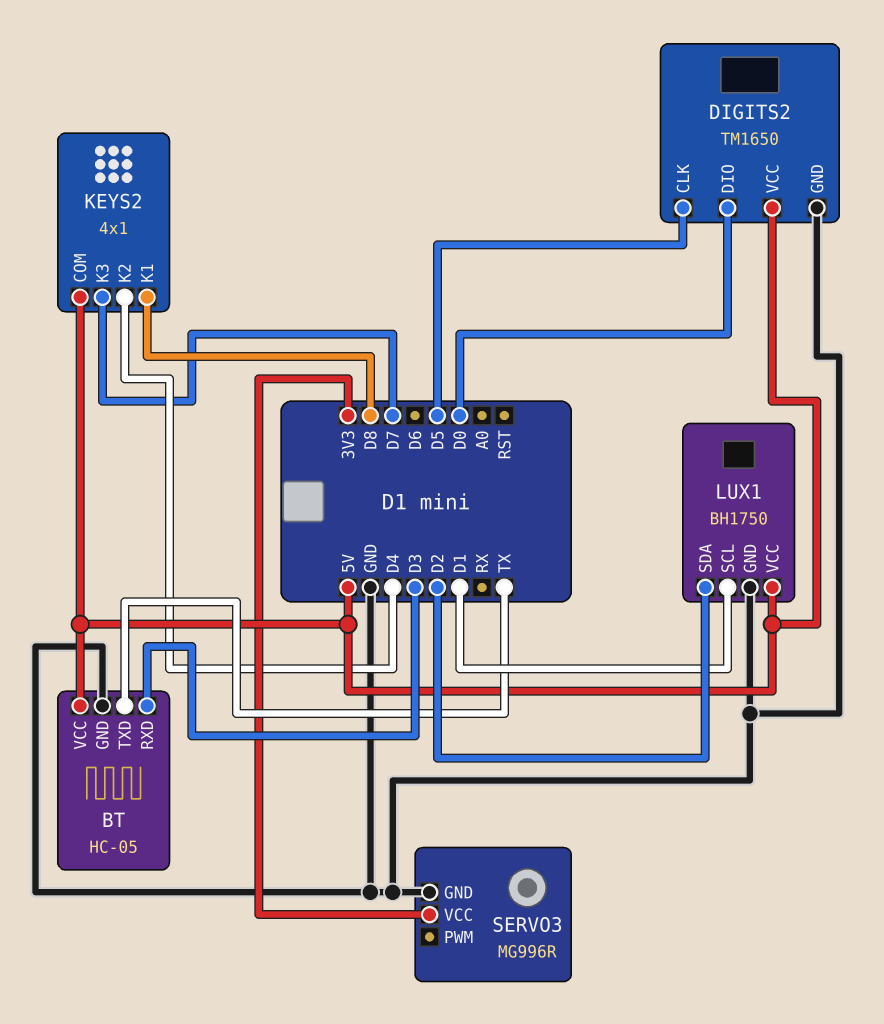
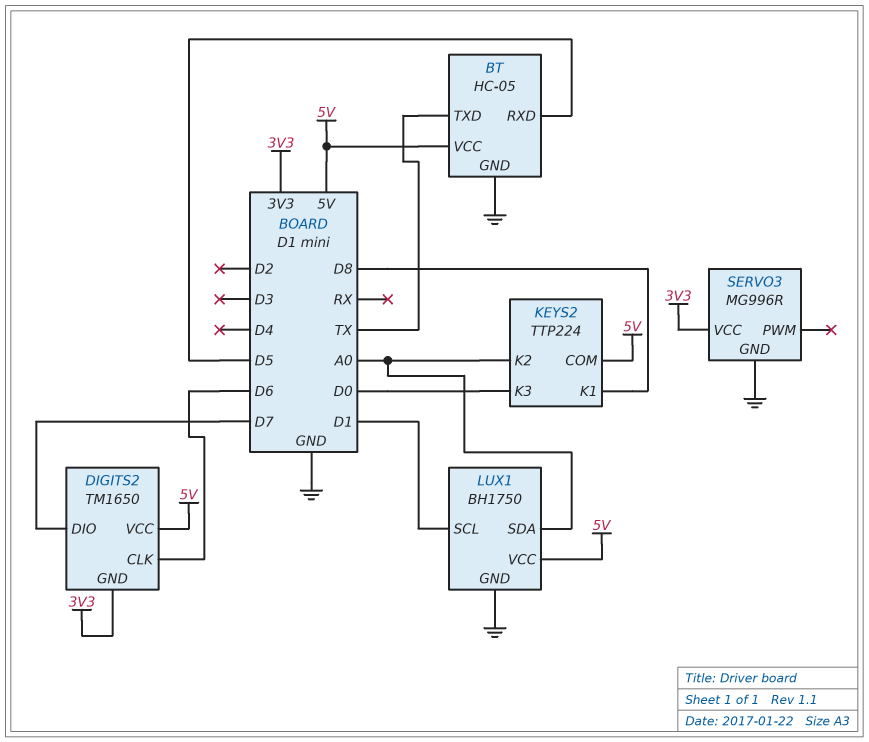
BT pin RXD: D3 -> D5
DIGITS2 pin CLK: D5 -> D6
DIGITS2 pin DIO: D0 -> D7
DIGITS2 pin GND: GND -> 3V3
KEYS2: 4x1 -> TTP224
KEYS2 pin K2: D4 -> A0
KEYS2 pin K3: D7 -> D0
LUX1 pin SDA: D2 -> A0

